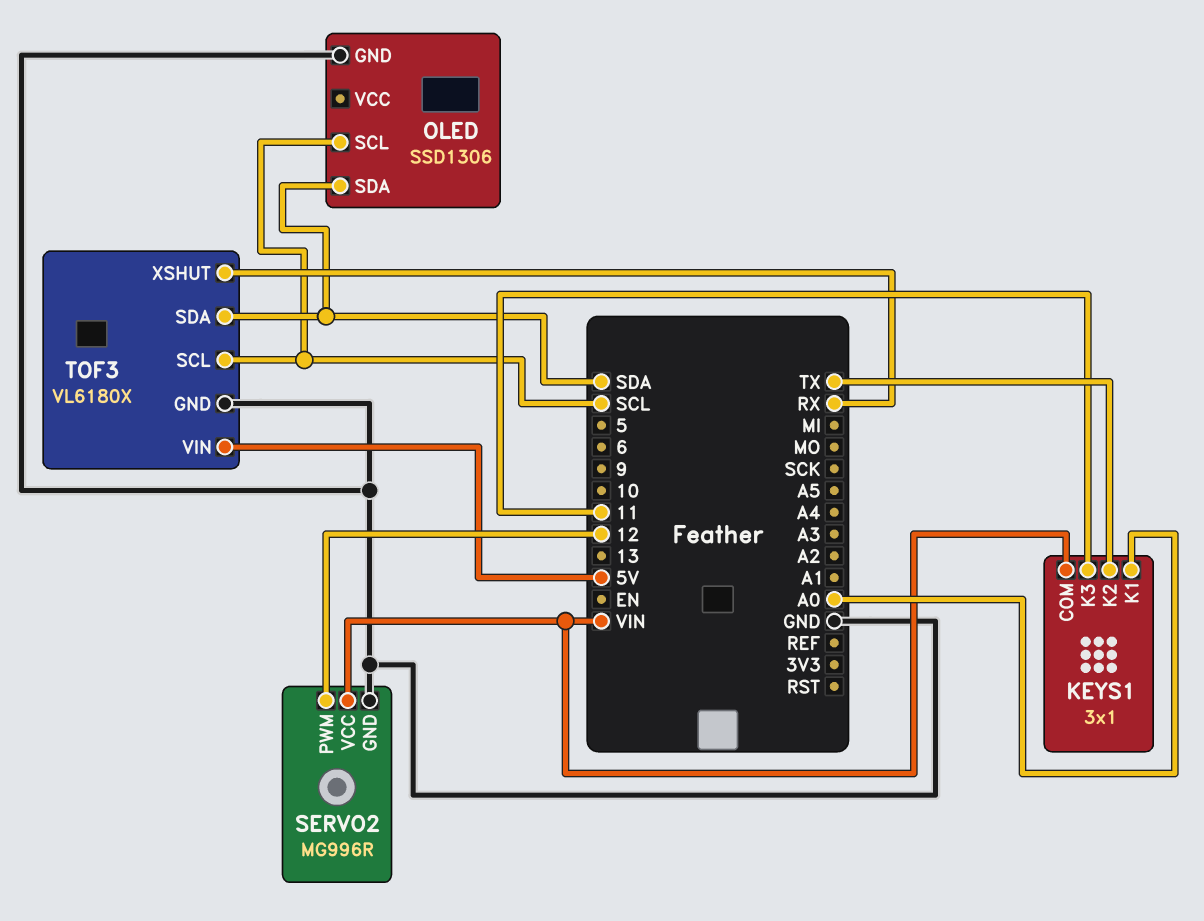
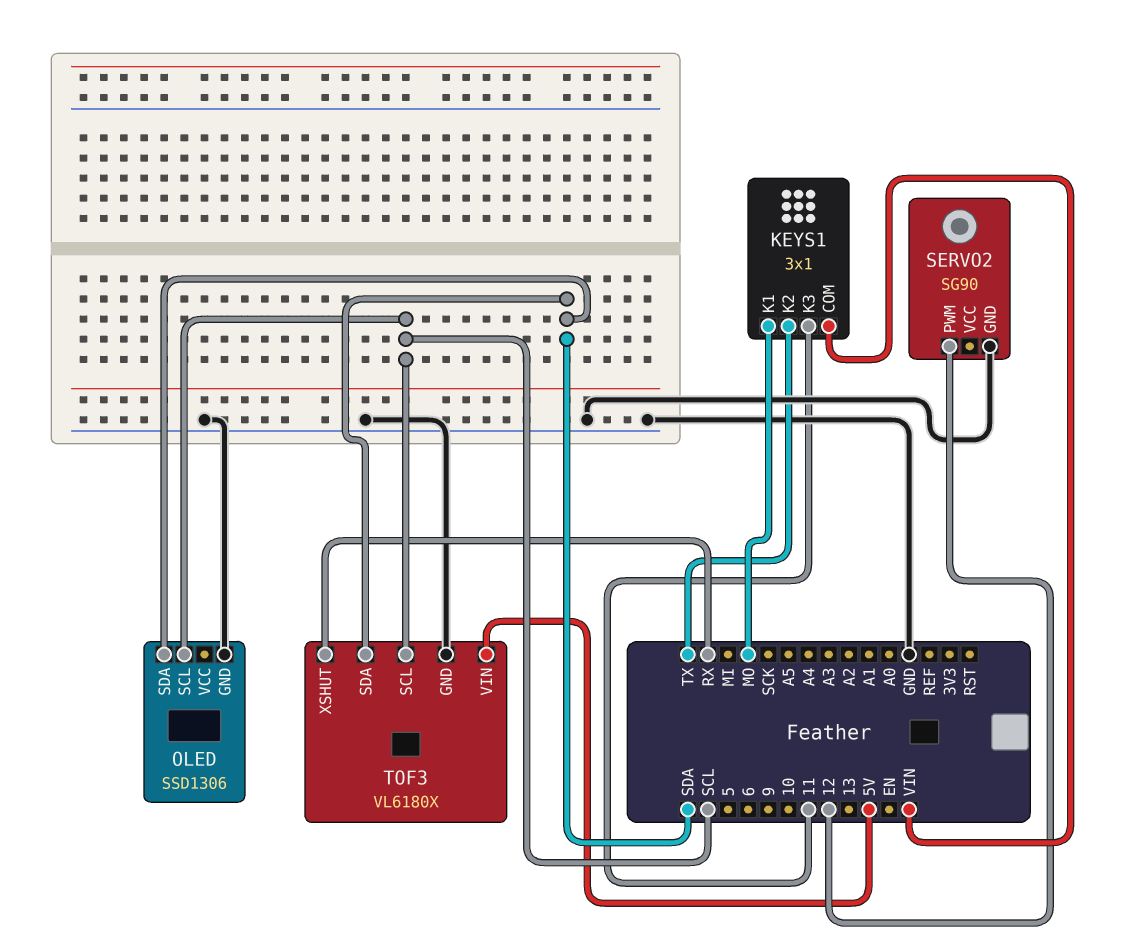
KEYS1 pin K1: A0 -> MO
SERVO2: MG996R -> SG90
SERVO2 pin VCC: VIN -> none

